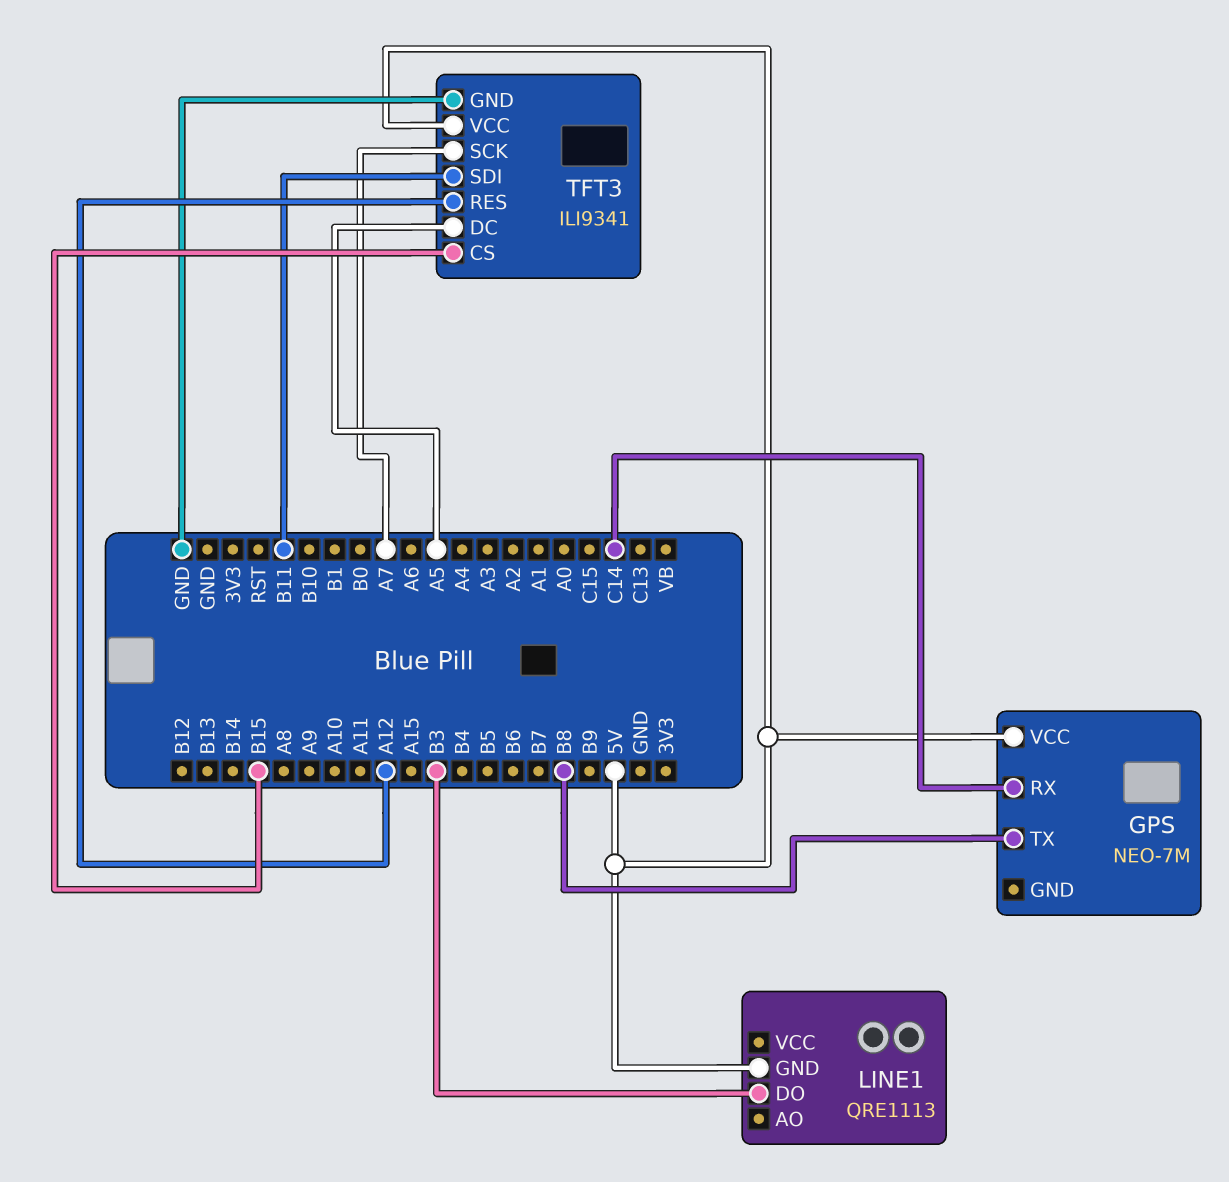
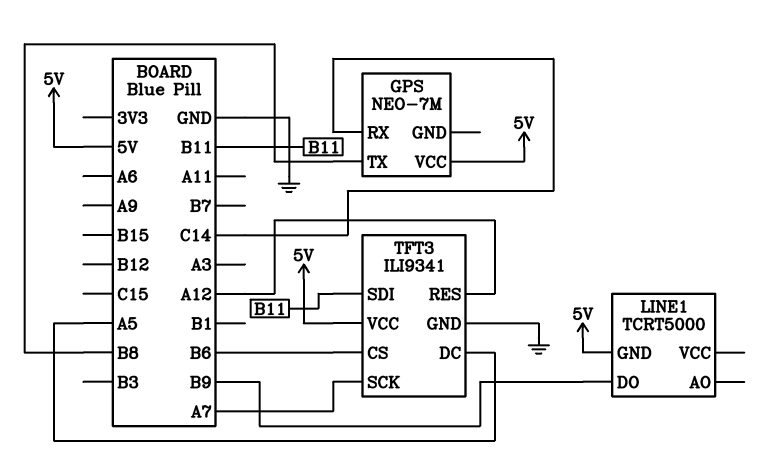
LINE1: QRE1113 -> TCRT5000
LINE1 pin DO: B3 -> B9
TFT3 pin CS: B15 -> B6

